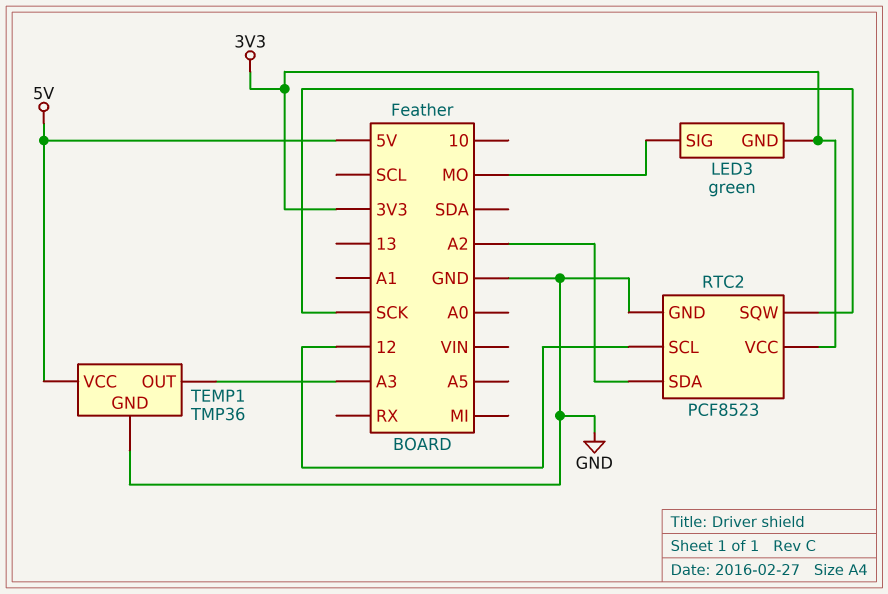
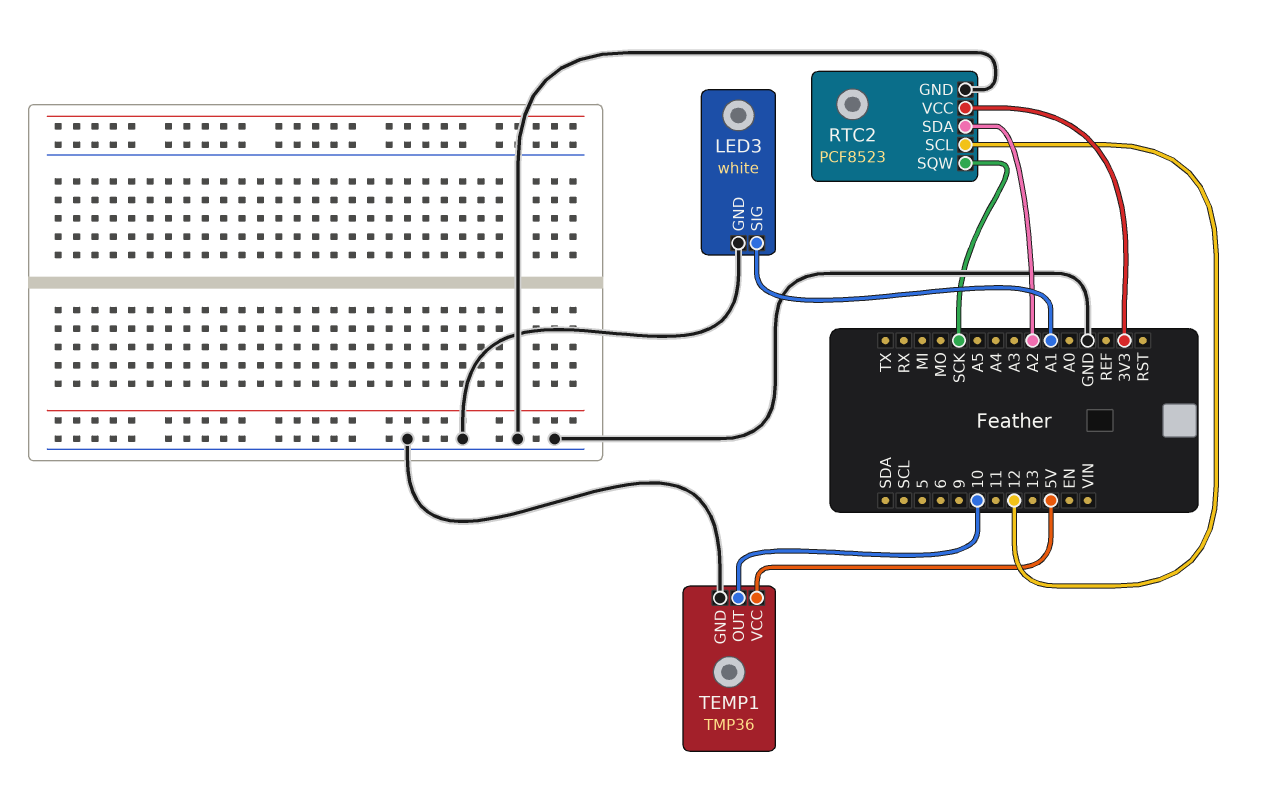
LED3: green -> white
LED3 pin GND: 3V3 -> GND
LED3 pin SIG: MO -> A1
TEMP1 pin OUT: A3 -> 10

